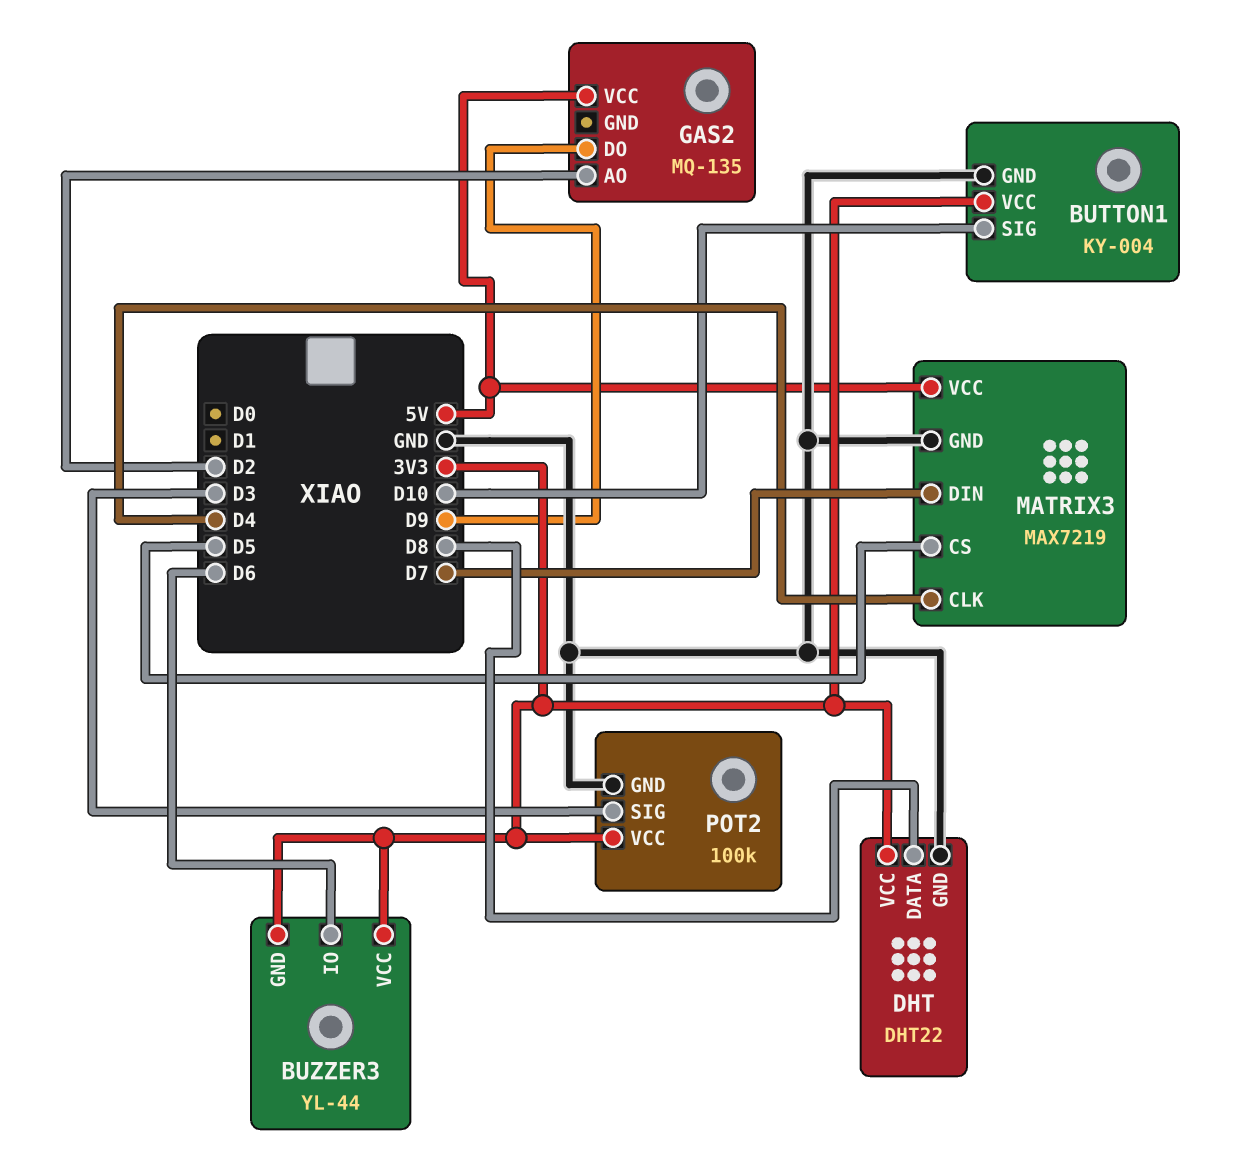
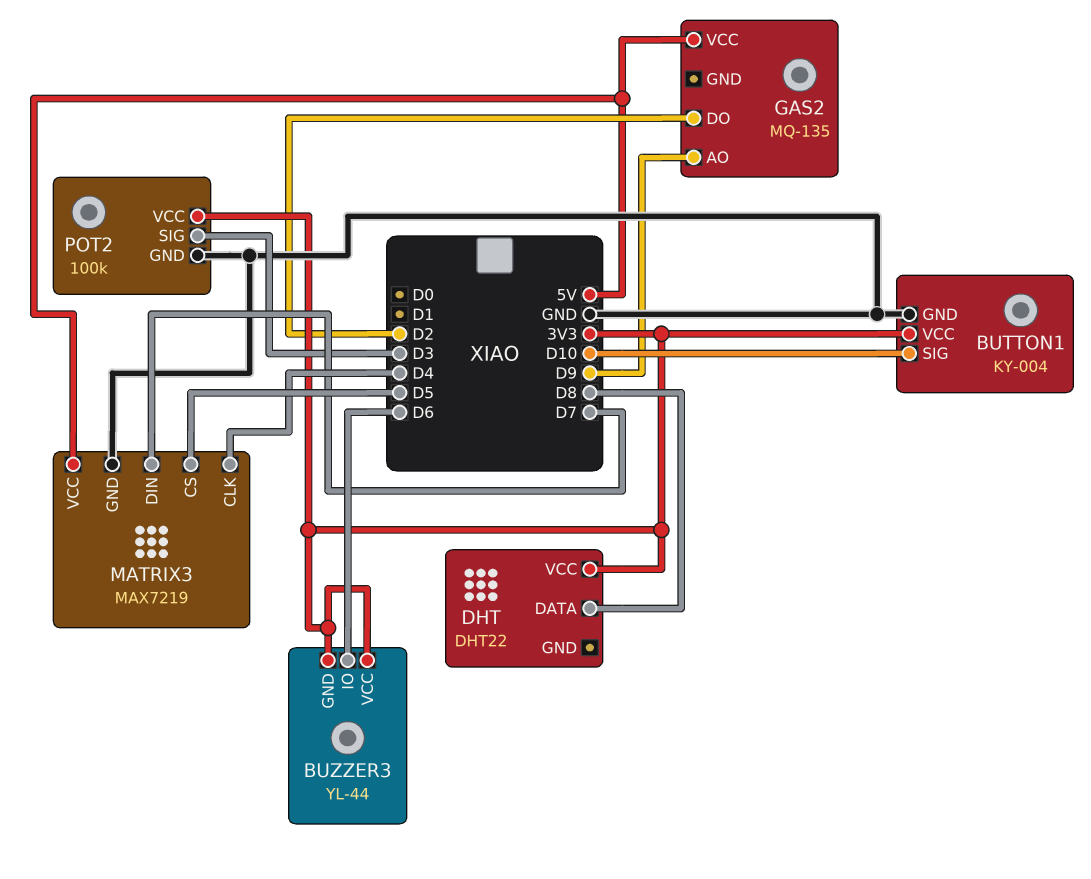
DHT pin GND: GND -> none
GAS2 pin AO: D2 -> D9
GAS2 pin DO: D9 -> D2

